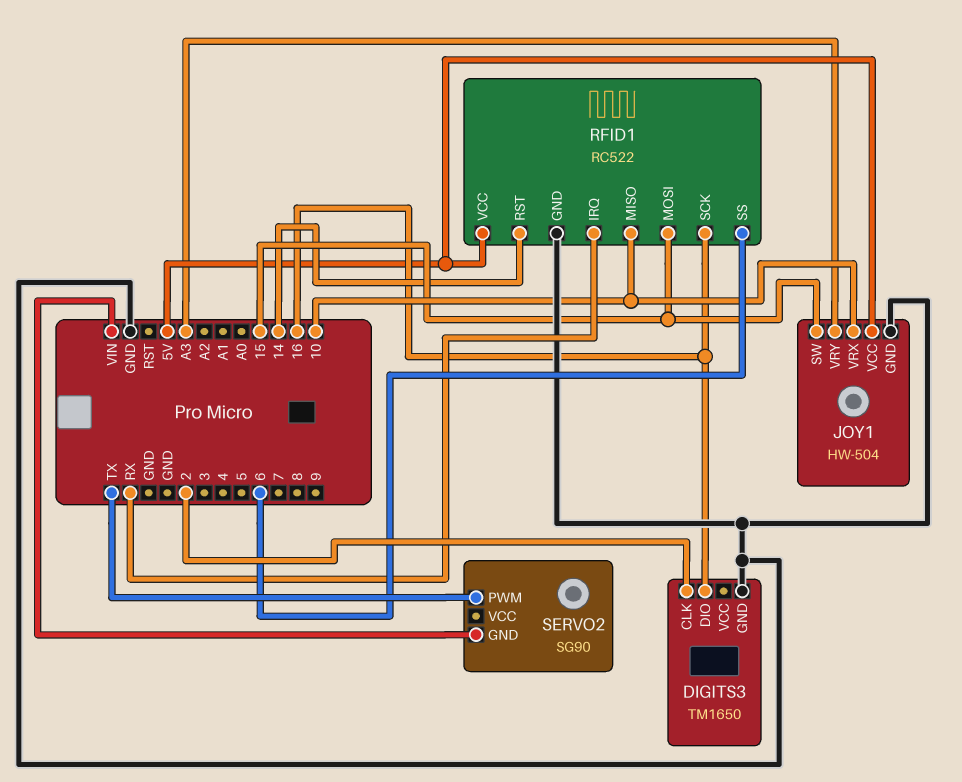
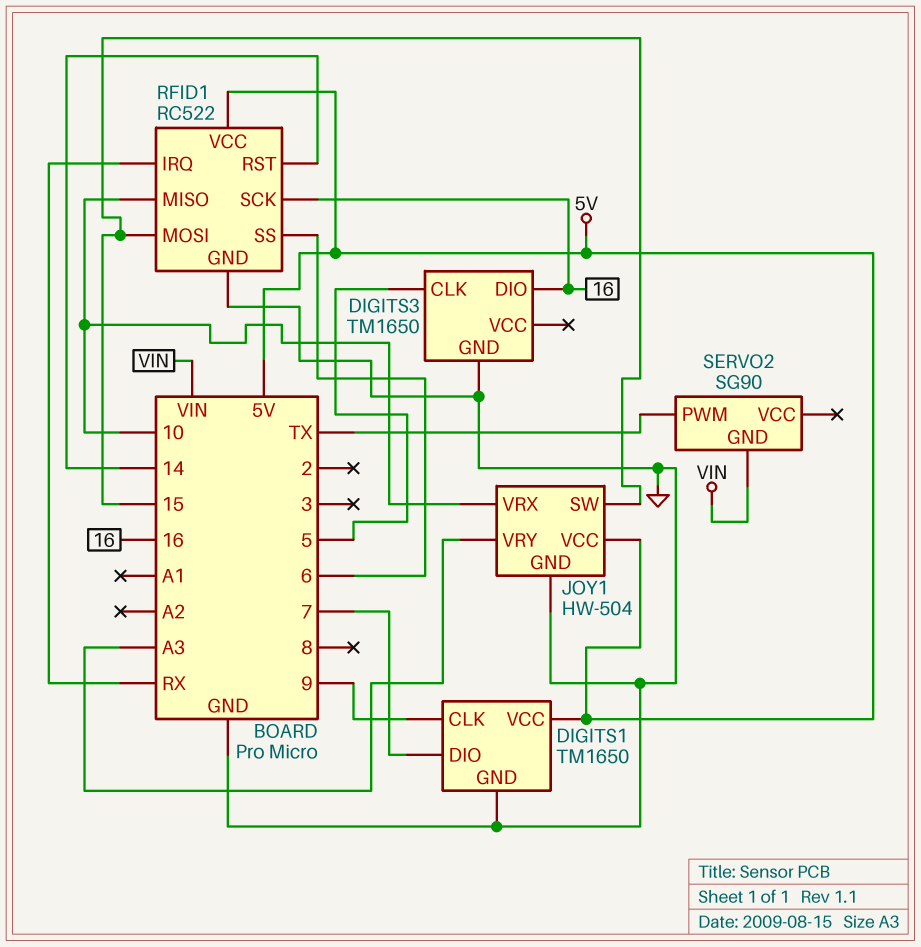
DIGITS1: none -> TM1650
DIGITS1 pin CLK: none -> 9
DIGITS1 pin DIO: none -> 7
DIGITS1 pin GND: none -> GND
DIGITS1 pin VCC: none -> 5V
DIGITS3 pin CLK: 2 -> 5

